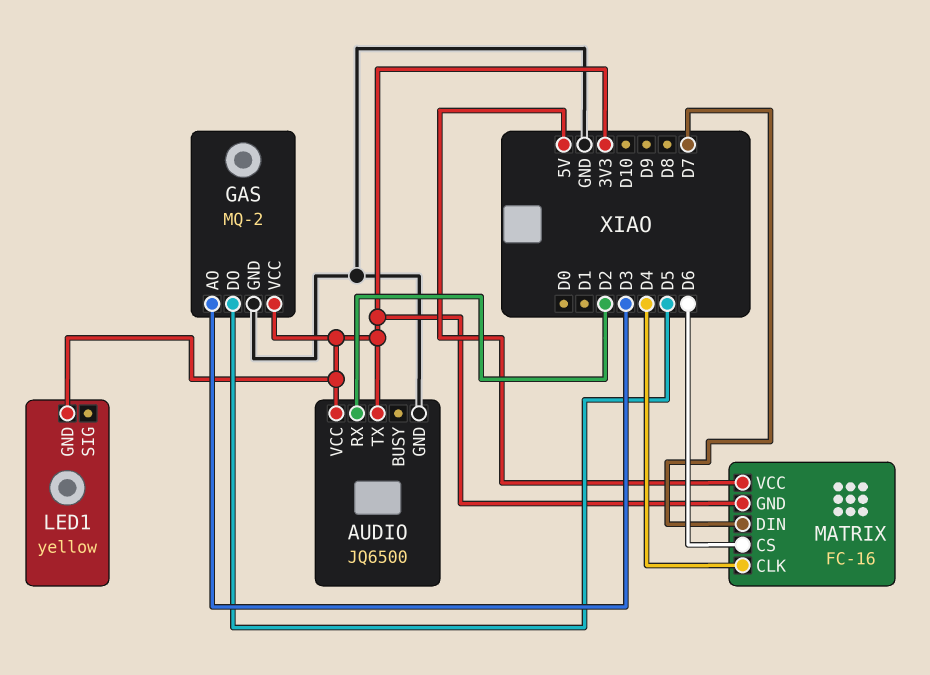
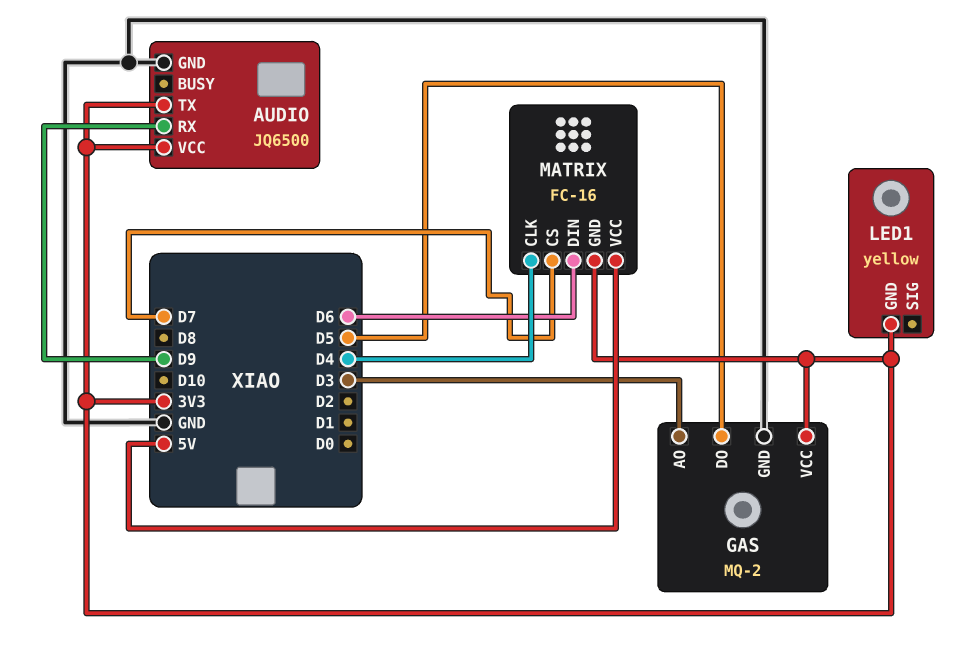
AUDIO pin RX: D2 -> D9
MATRIX pin CS: D6 -> D7
MATRIX pin DIN: D7 -> D6

